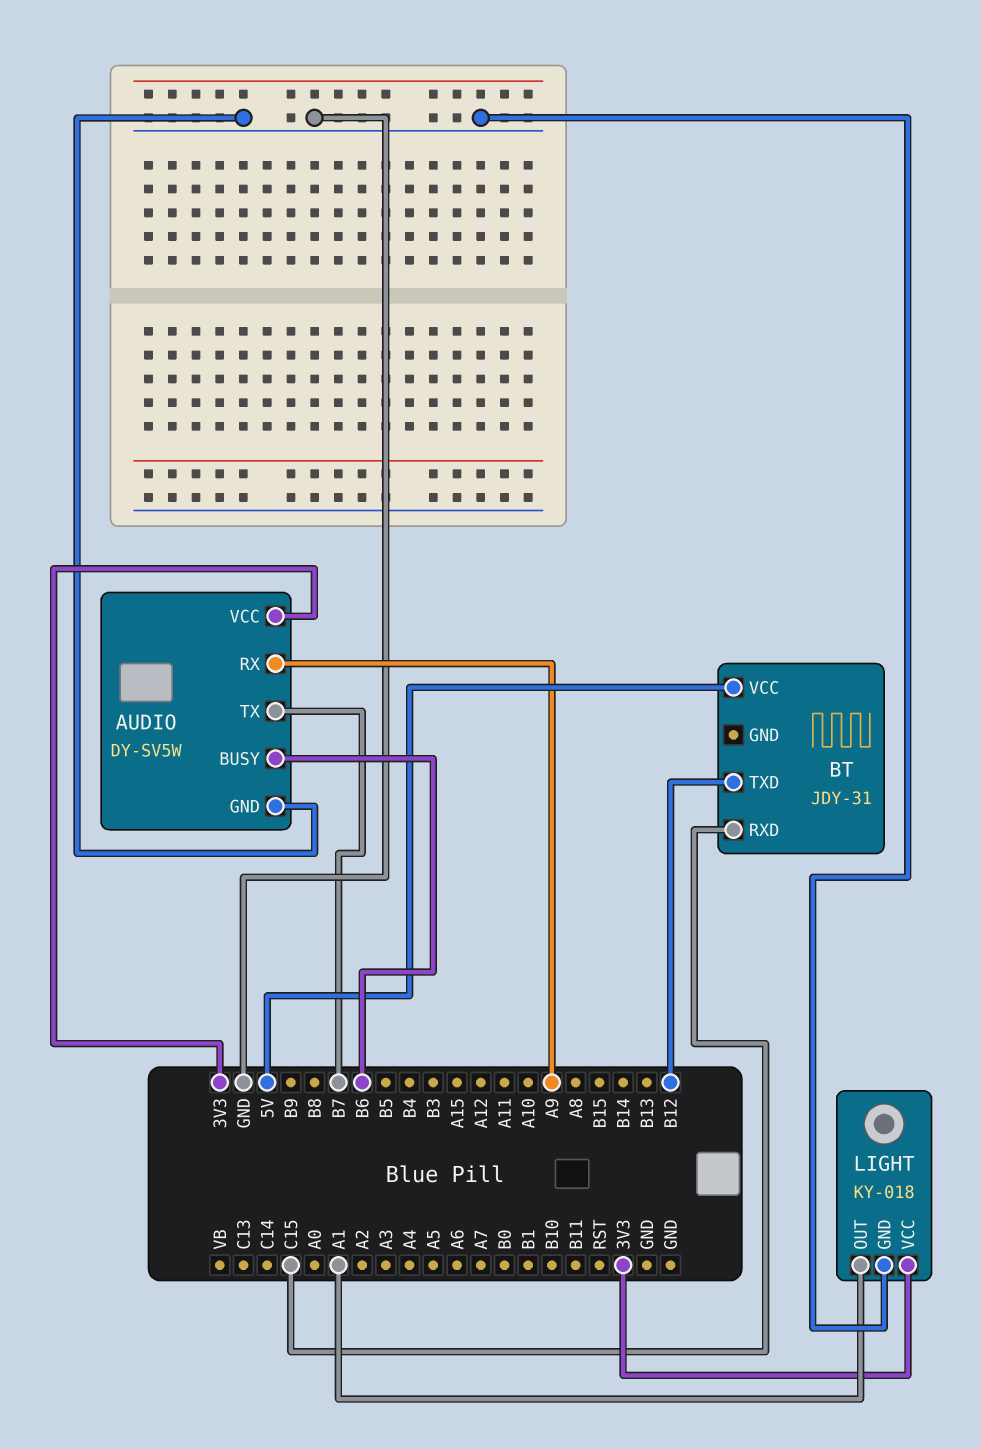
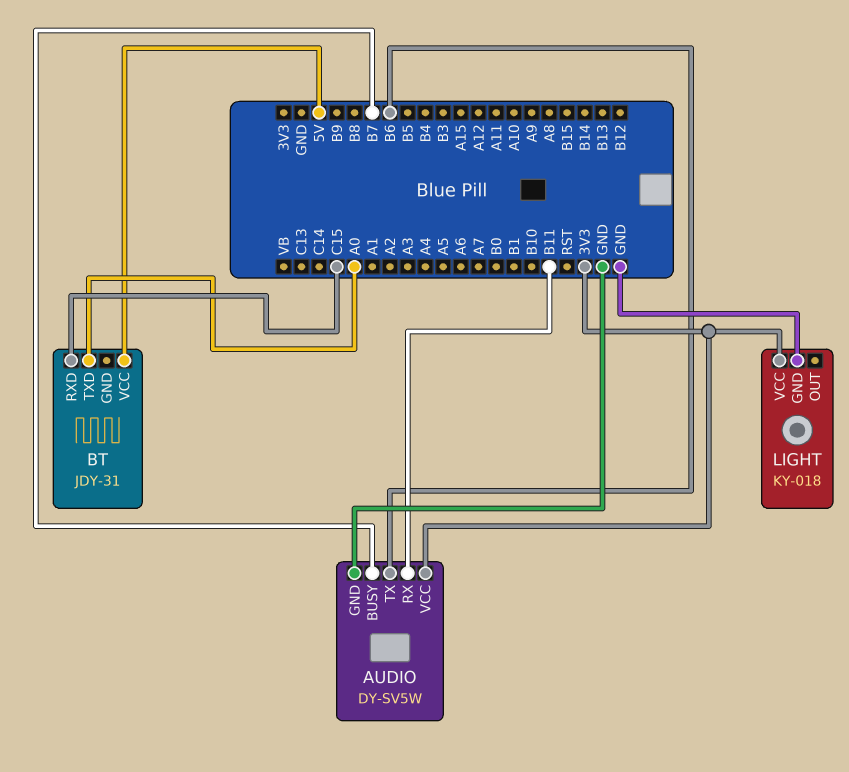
AUDIO pin BUSY: B6 -> B7
AUDIO pin RX: A9 -> B11
AUDIO pin TX: B7 -> B6
BT pin TXD: B12 -> A0
LIGHT pin OUT: A1 -> none

